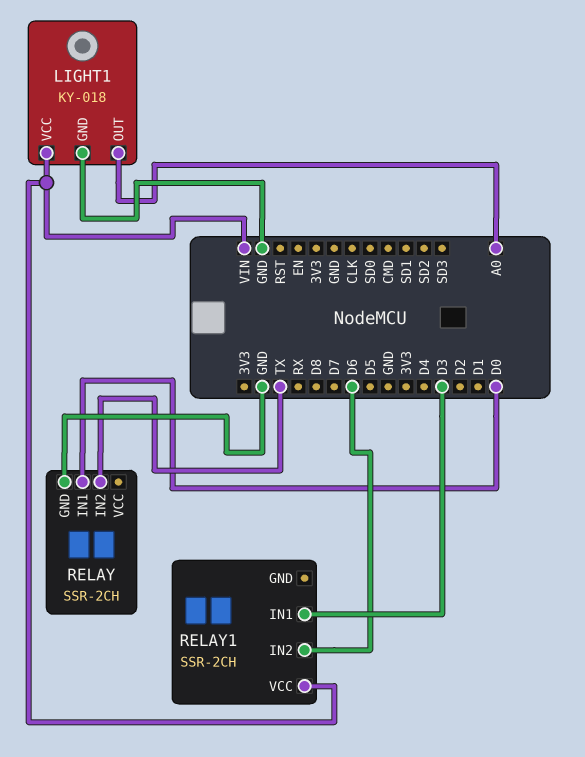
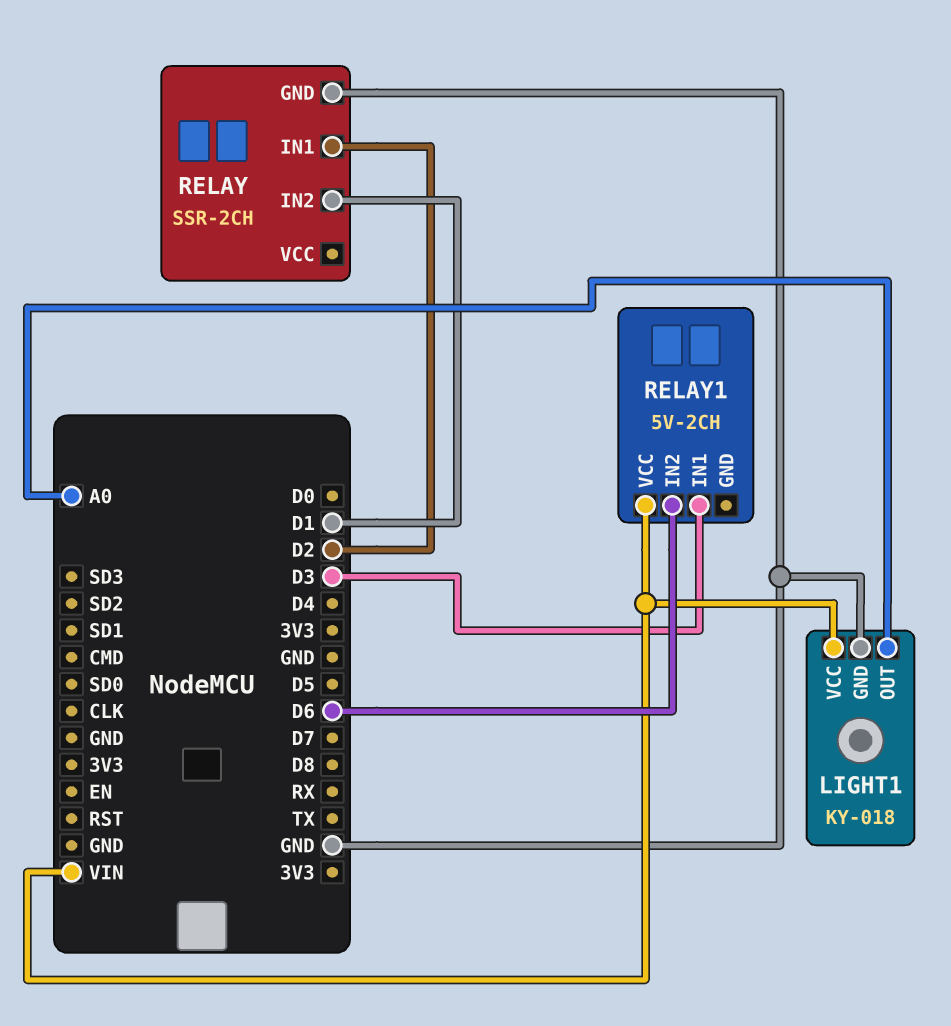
RELAY pin IN1: D0 -> D2
RELAY pin IN2: TX -> D1
RELAY1: SSR-2CH -> 5V-2CH

